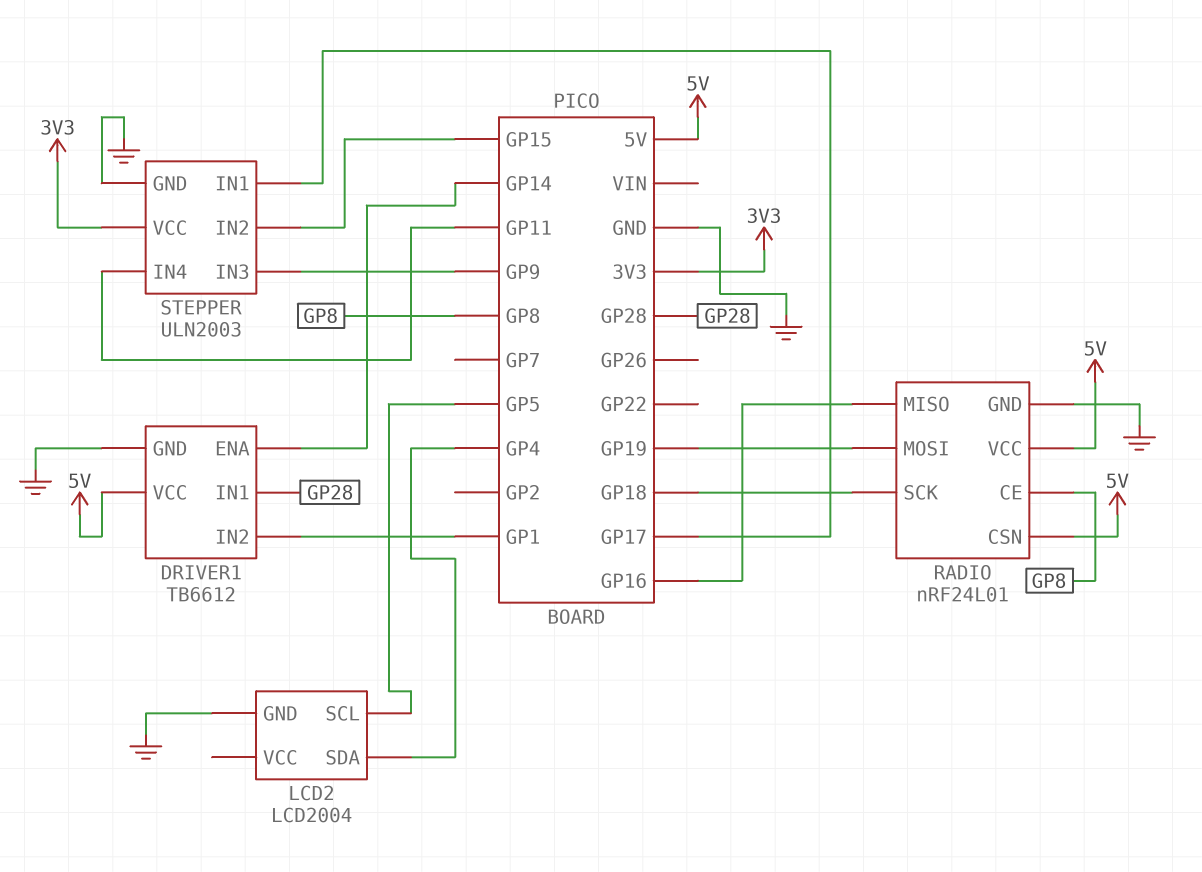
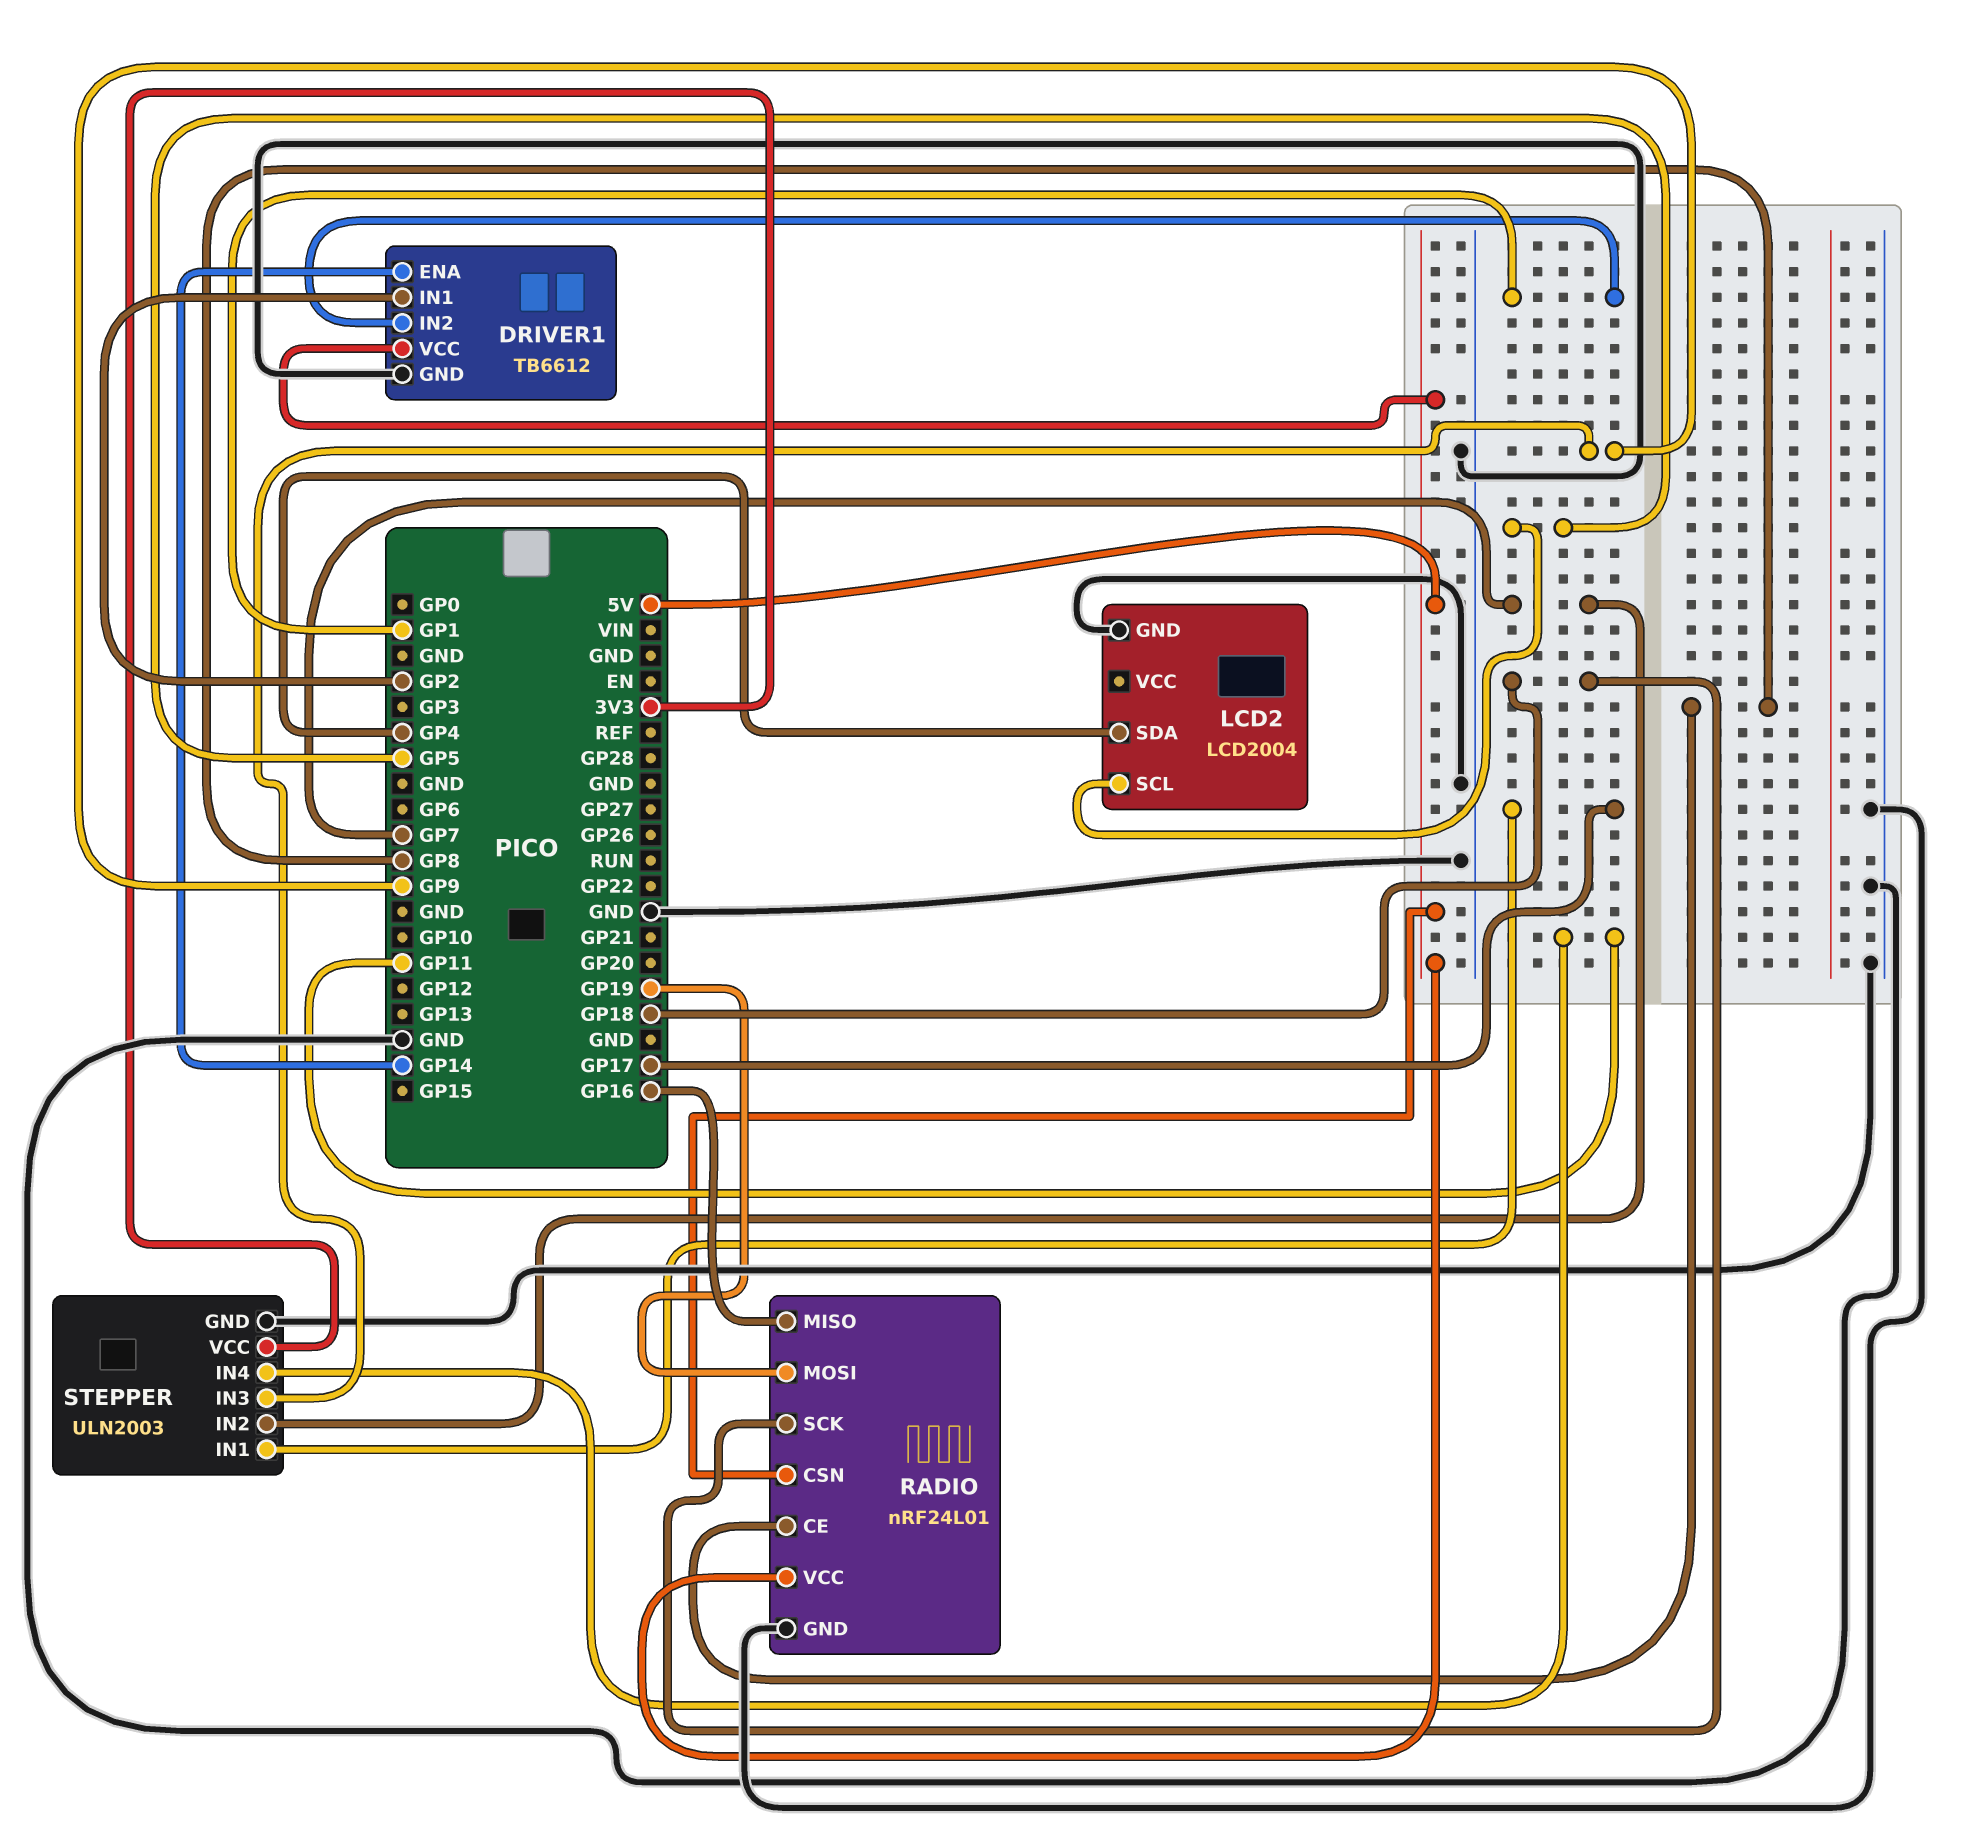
DRIVER1 pin IN1: GP28 -> GP2
STEPPER pin IN2: GP15 -> GP7

